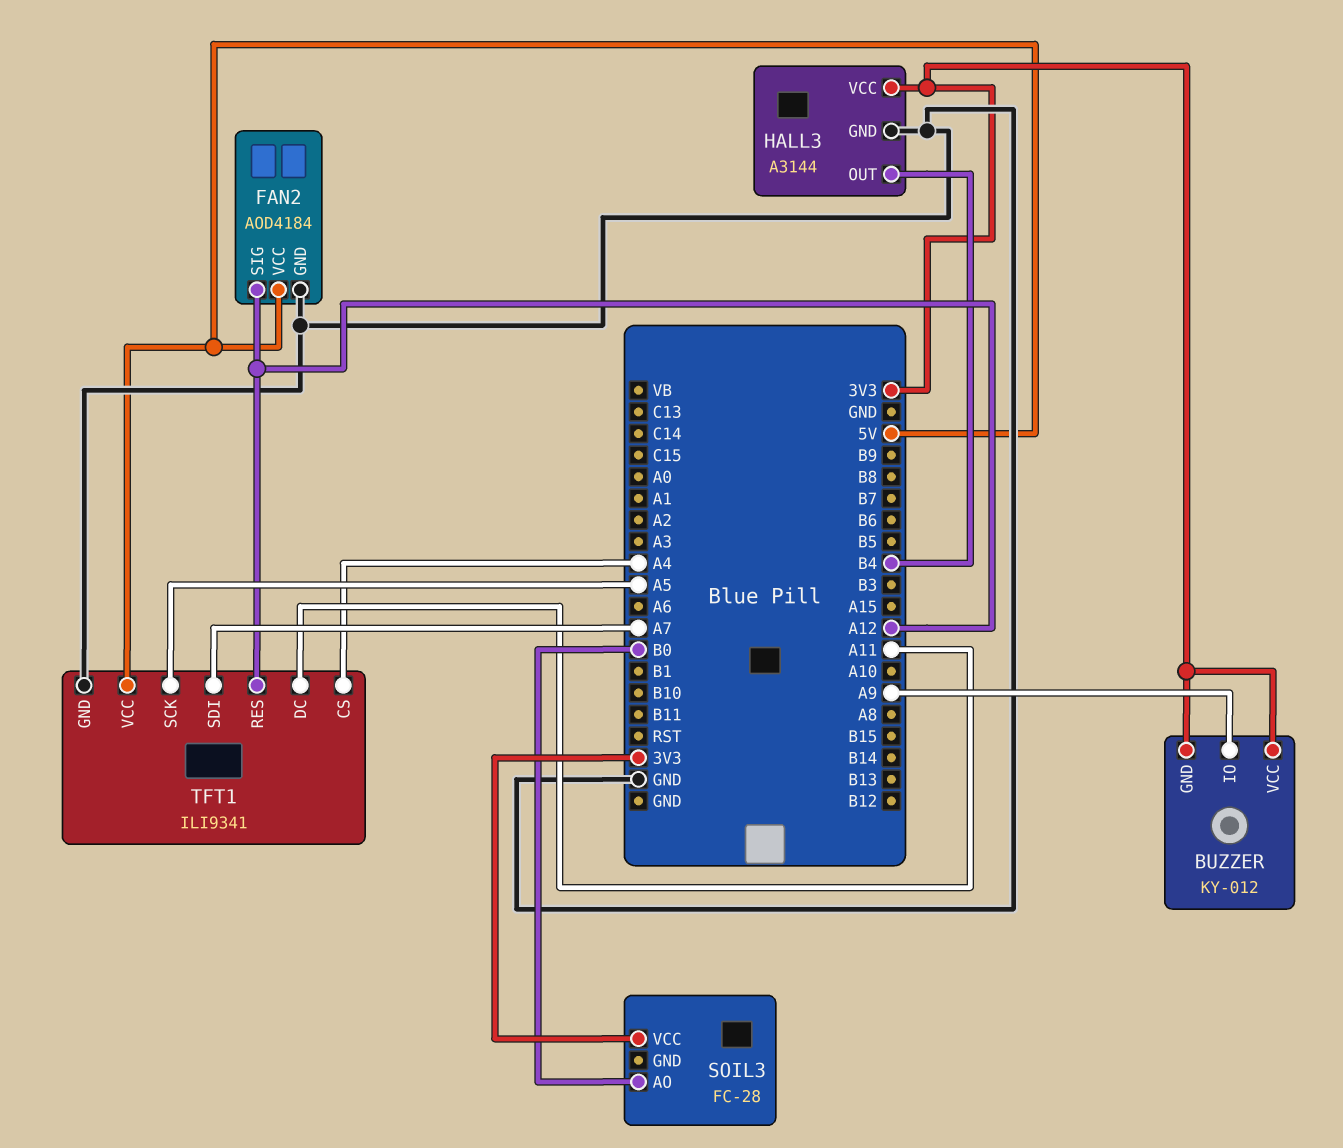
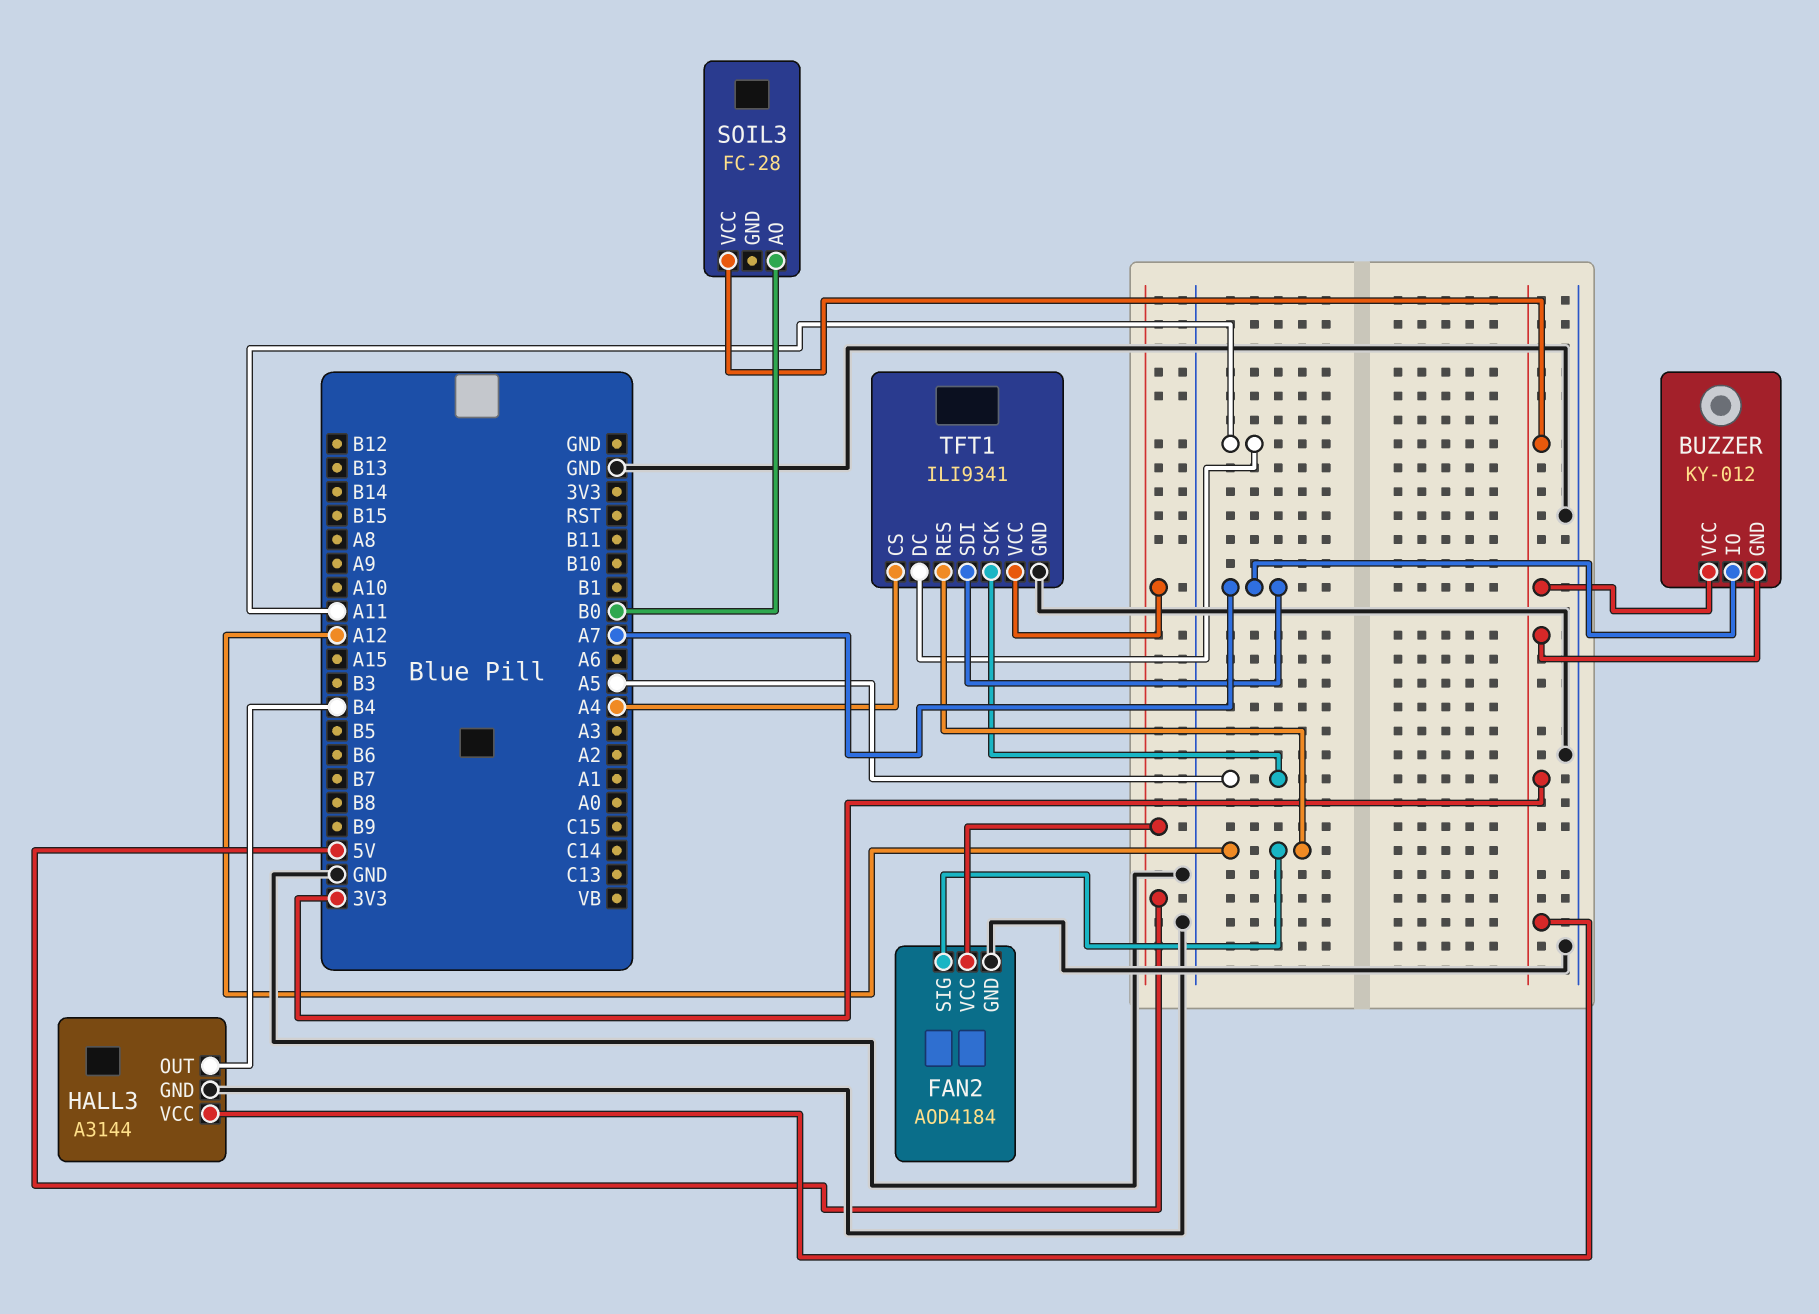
BUZZER pin IO: A9 -> A7

